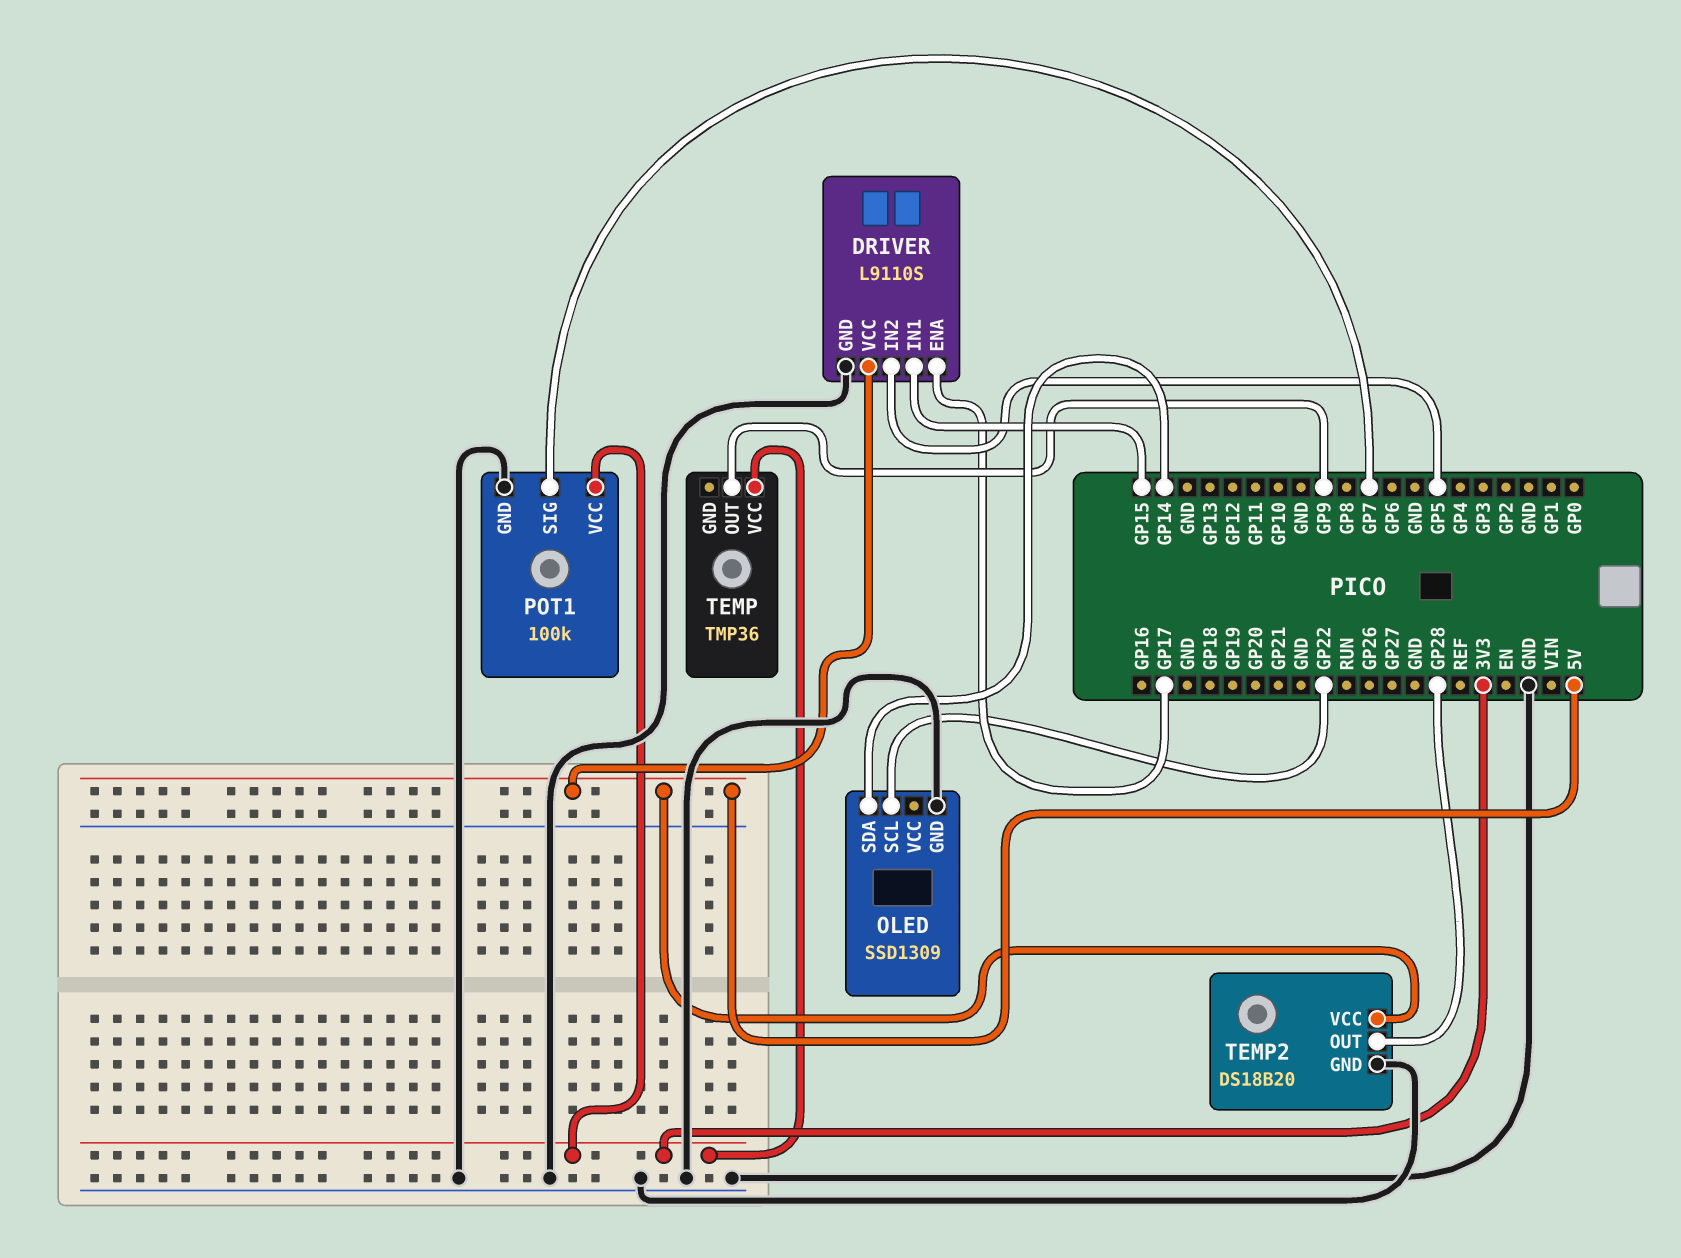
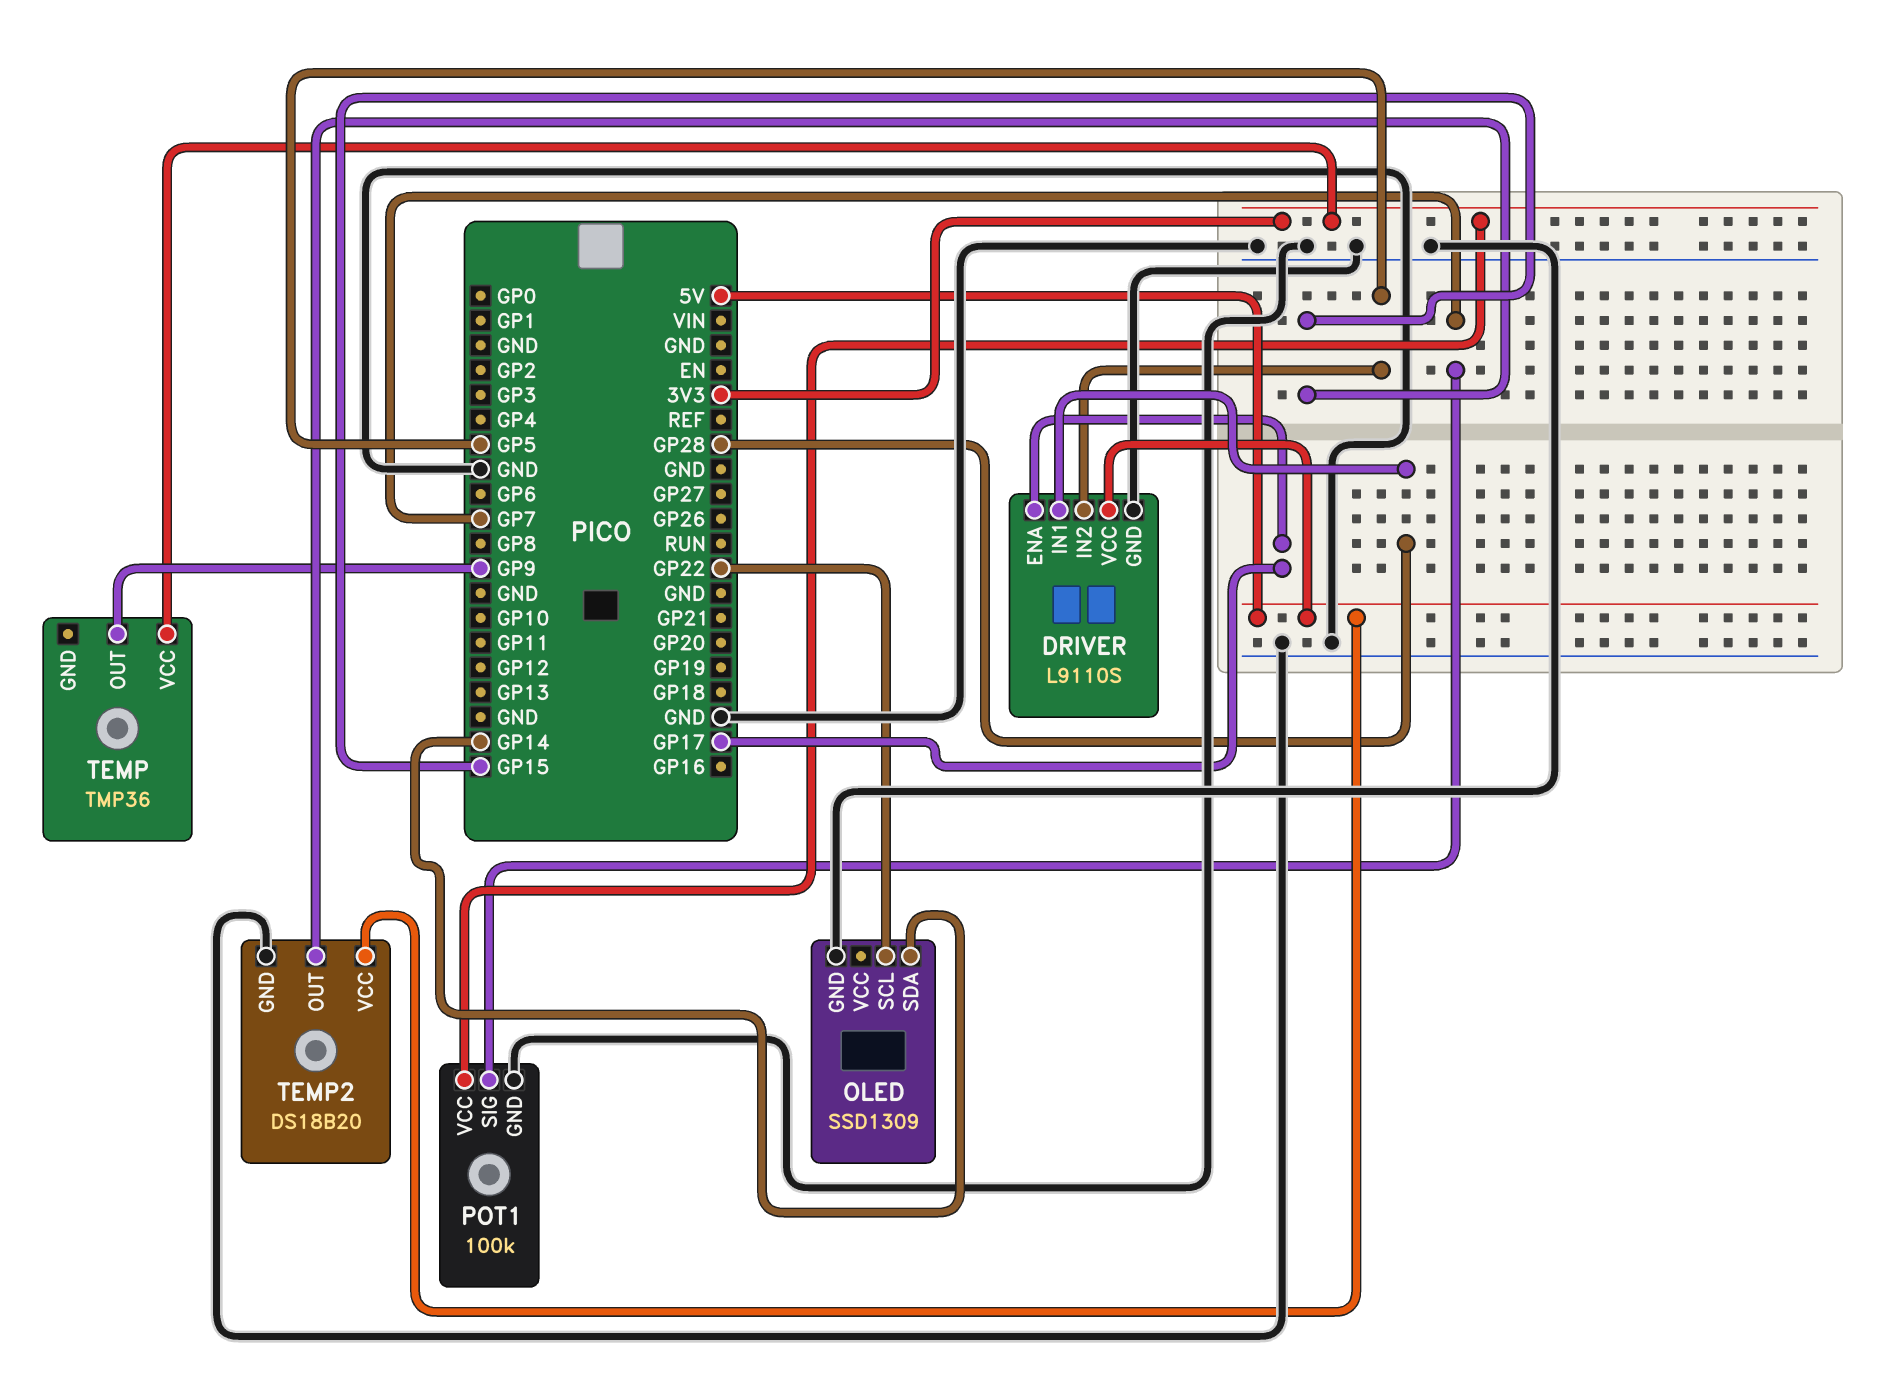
DRIVER pin IN1: GP15 -> GP28
TEMP2 pin OUT: GP28 -> GP15

